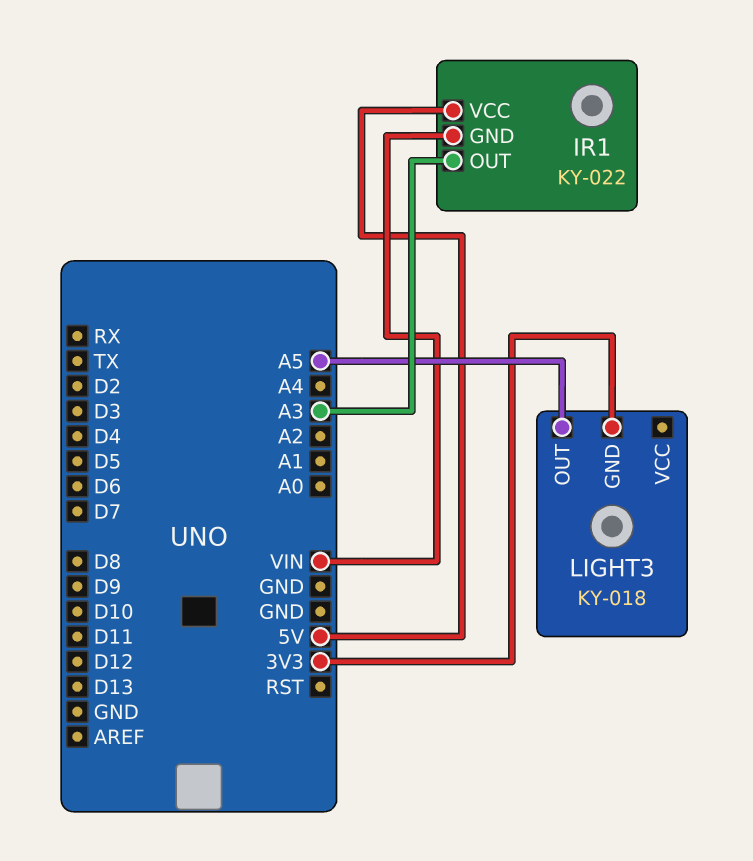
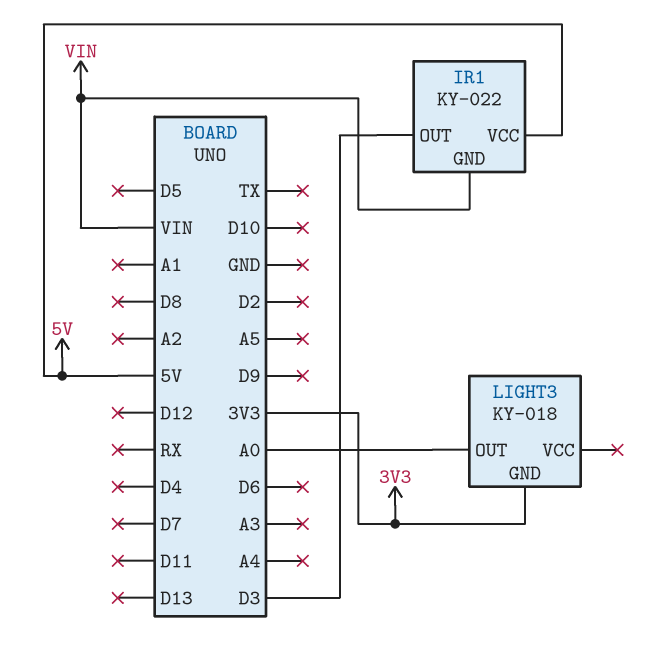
IR1 pin OUT: A3 -> D3
LIGHT3 pin OUT: A5 -> A0

